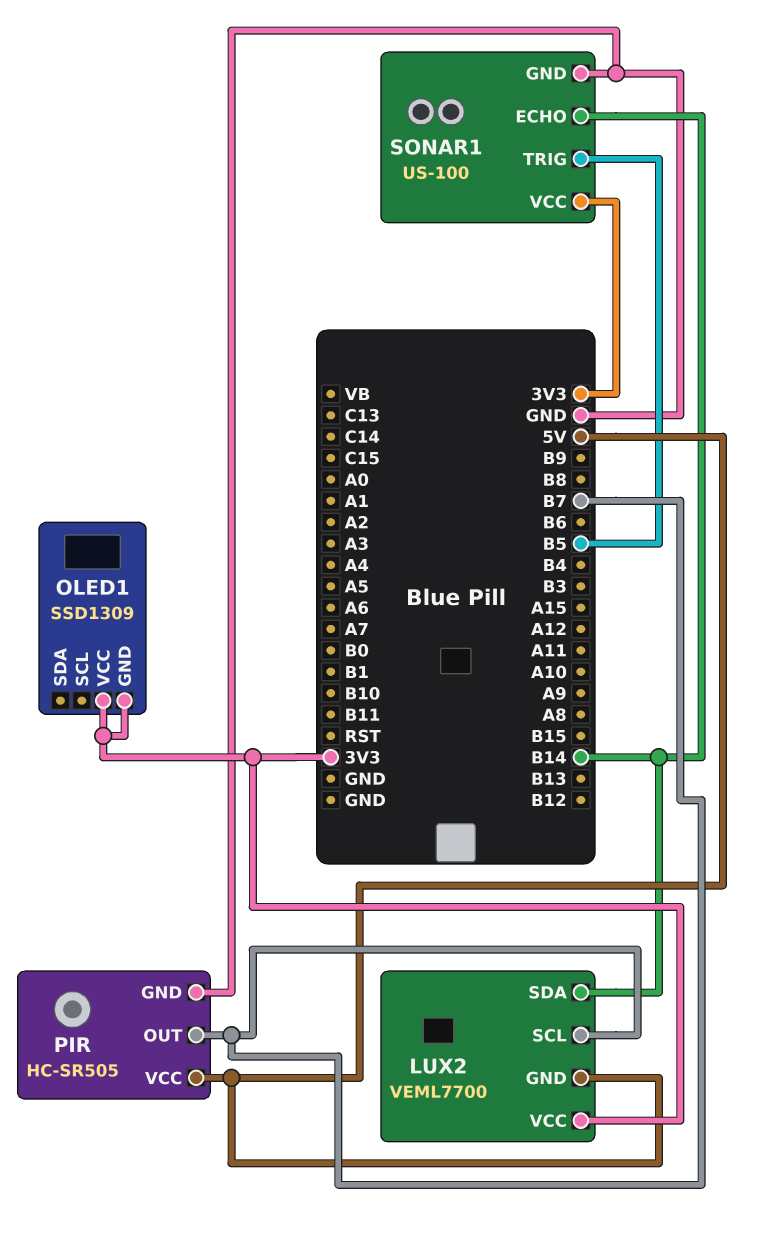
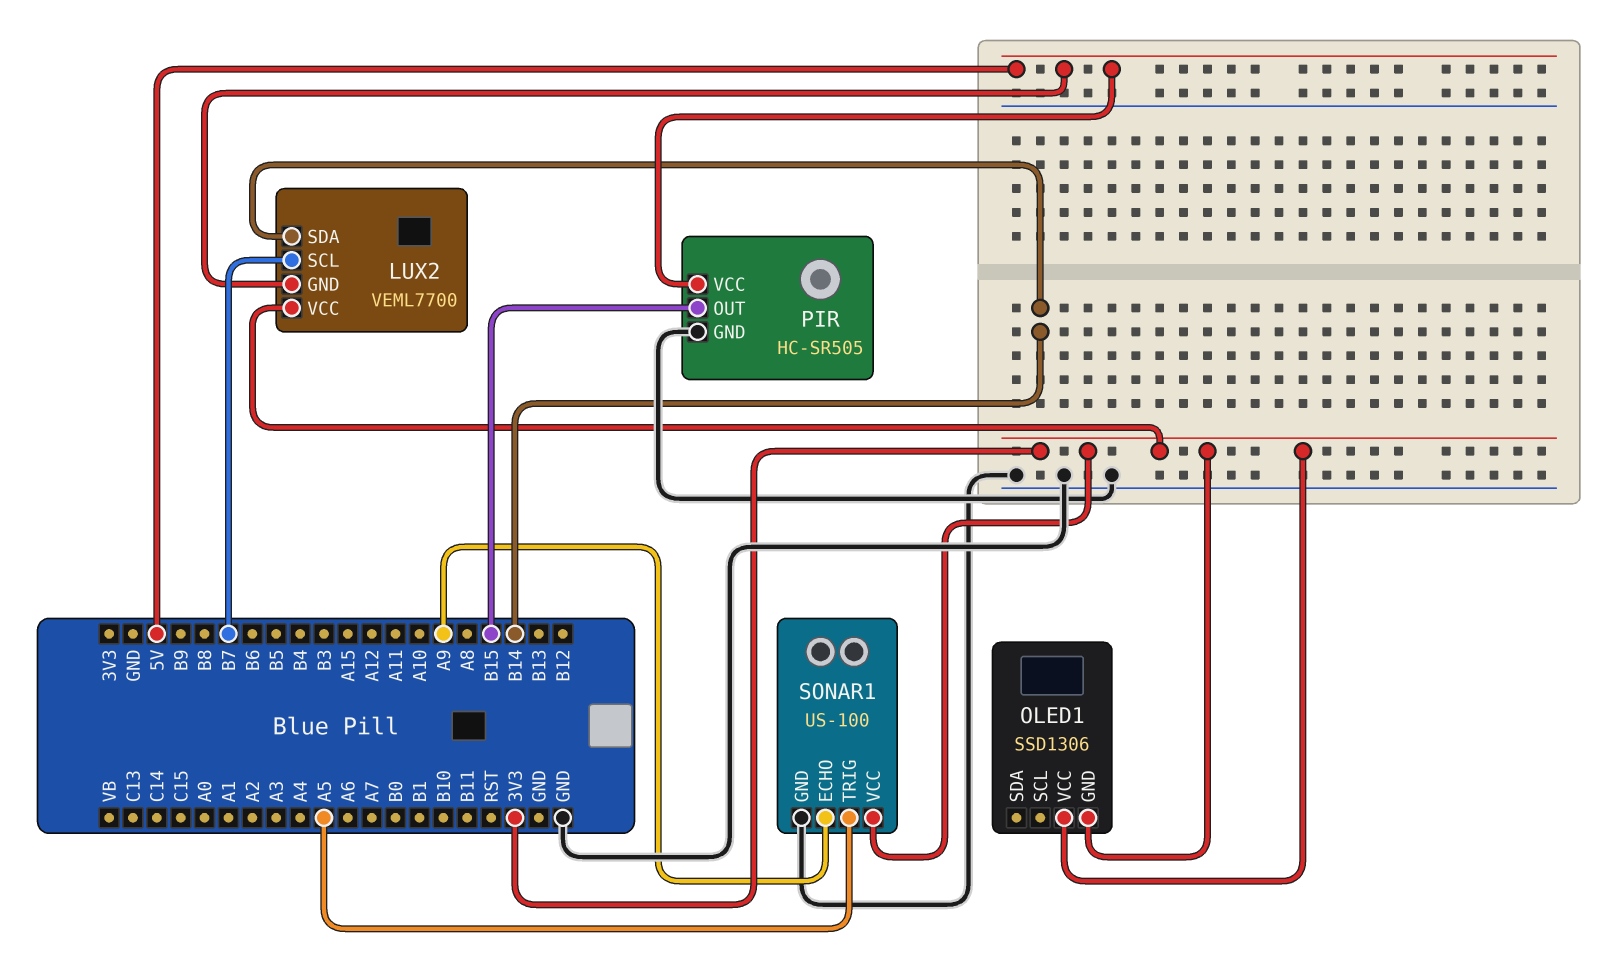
OLED1: SSD1309 -> SSD1306
PIR pin OUT: B7 -> B15
SONAR1 pin ECHO: B14 -> A9
SONAR1 pin TRIG: B5 -> A5

